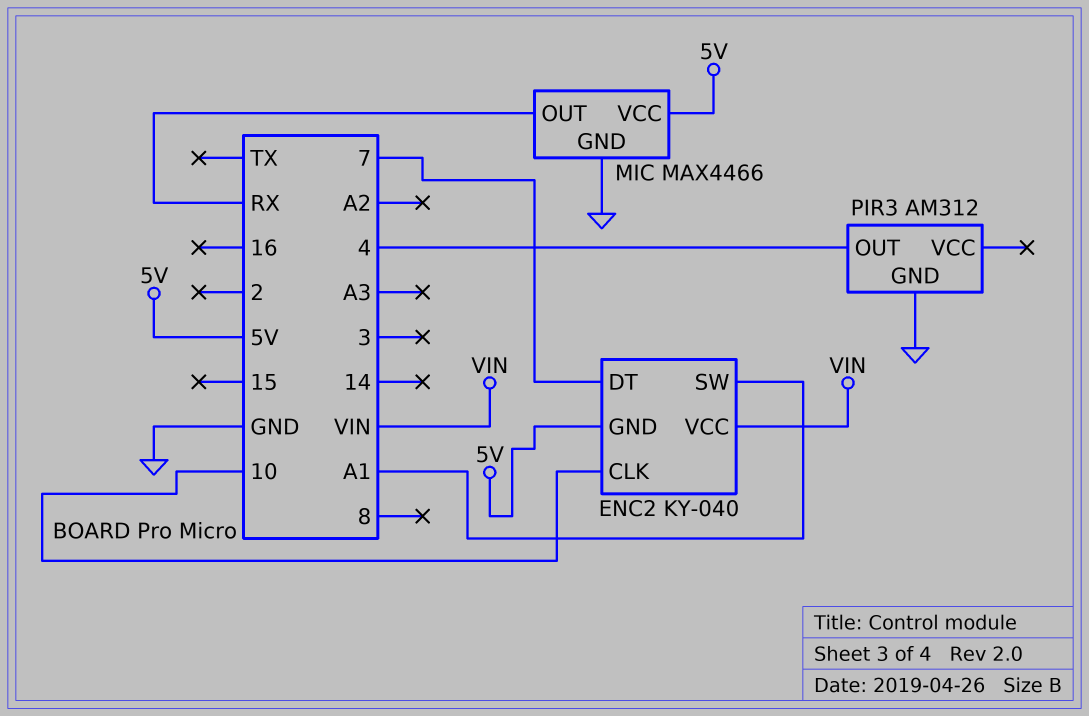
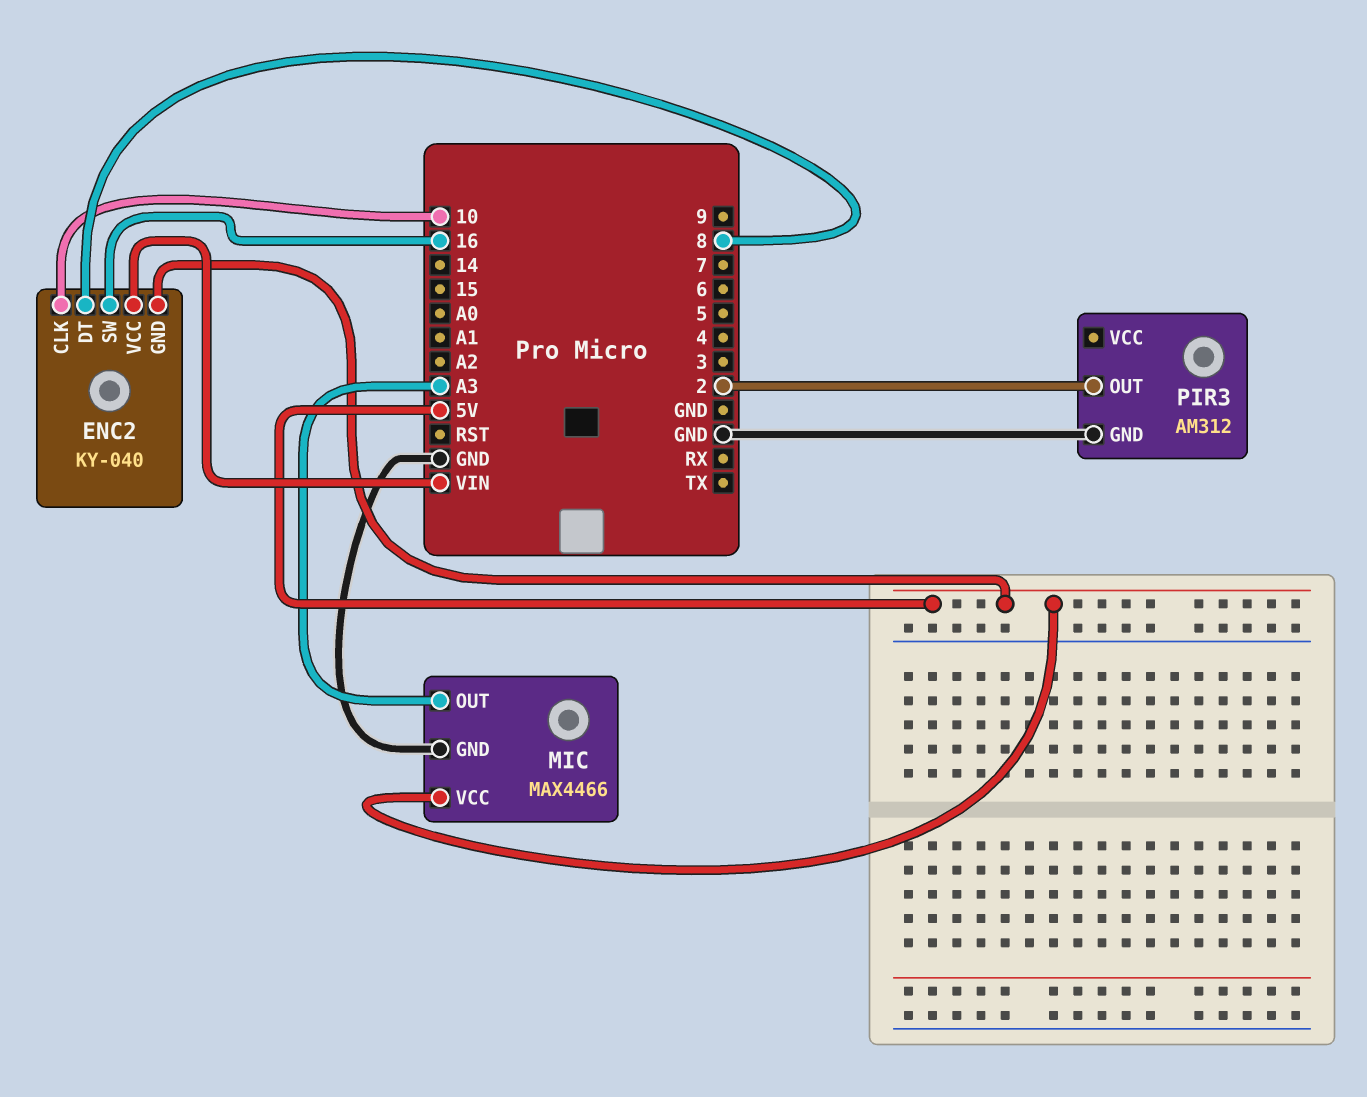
ENC2 pin DT: 7 -> 8
ENC2 pin SW: A1 -> 16
MIC pin OUT: RX -> A3
PIR3 pin OUT: 4 -> 2

